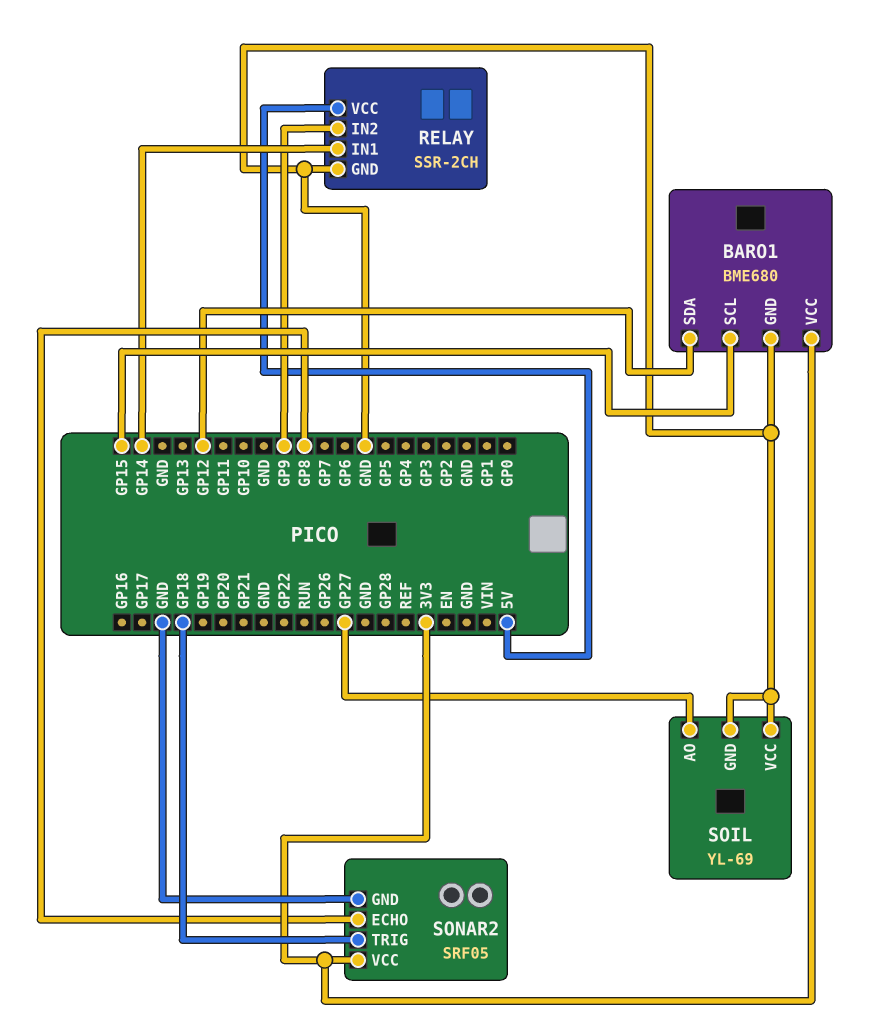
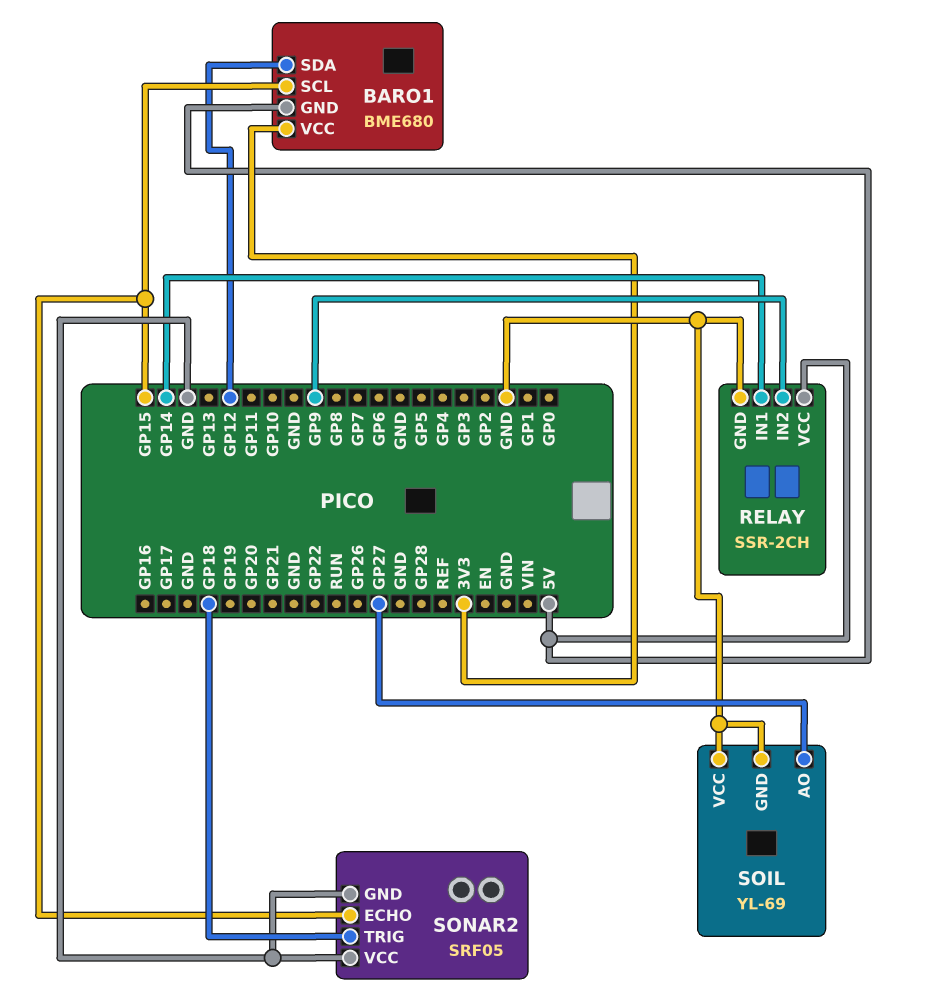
BARO1 pin GND: GND -> 5V
SONAR2 pin ECHO: GP8 -> GP15
SONAR2 pin VCC: 3V3 -> GND

